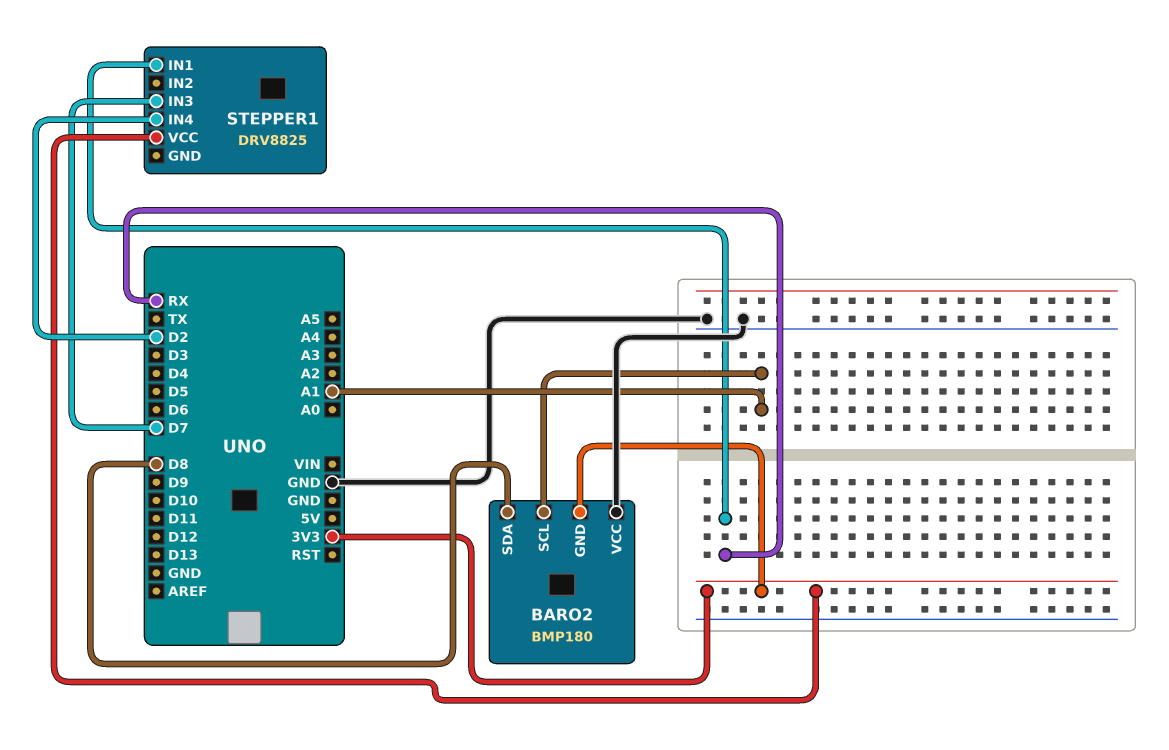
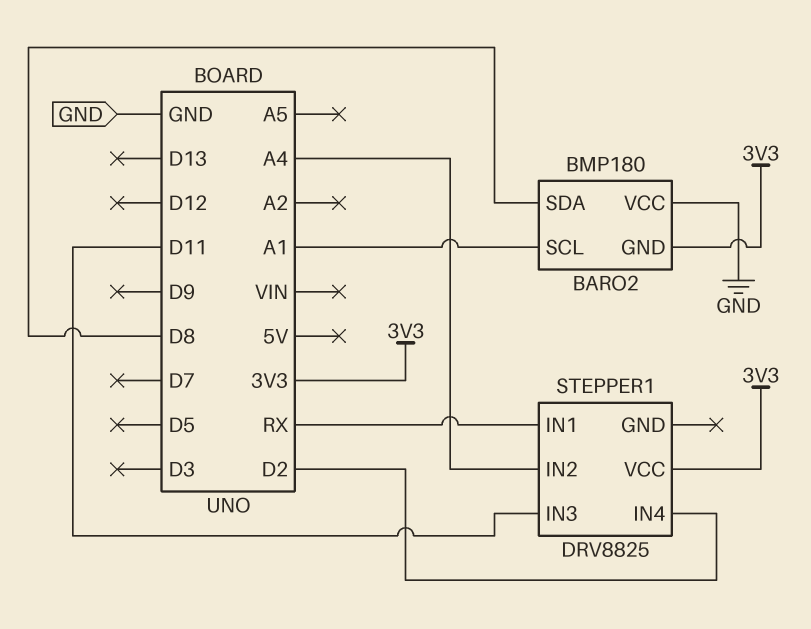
STEPPER1 pin IN2: none -> A4
STEPPER1 pin IN3: D7 -> D11

